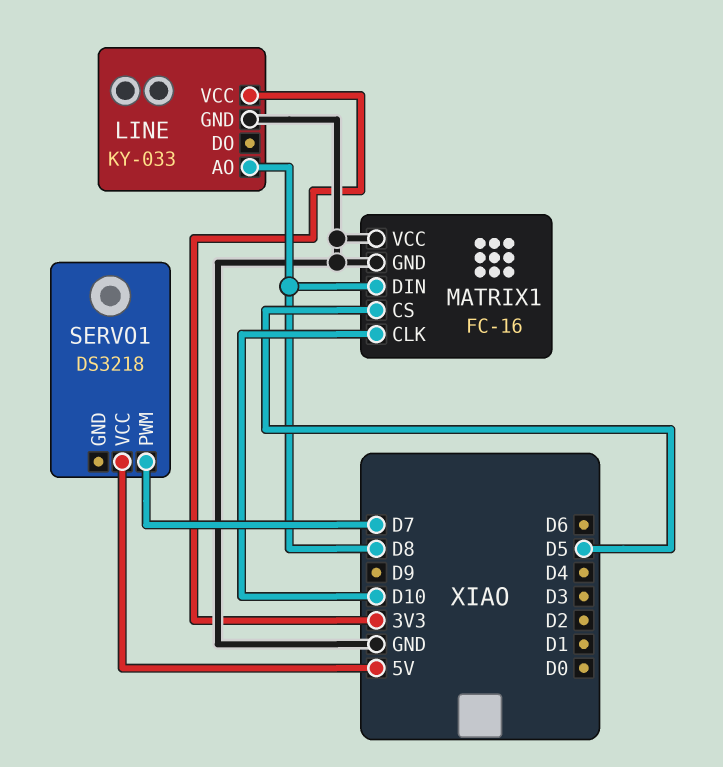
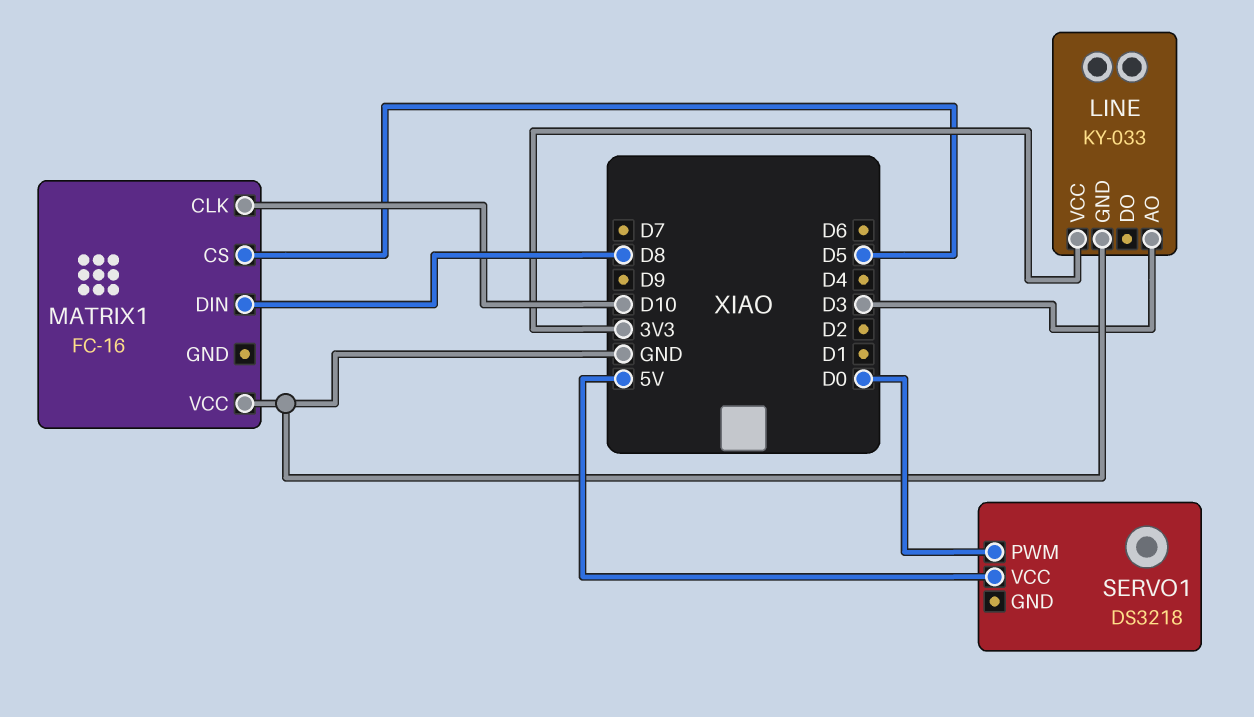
LINE pin AO: D8 -> D3
MATRIX1 pin GND: GND -> none
SERVO1 pin PWM: D7 -> D0

